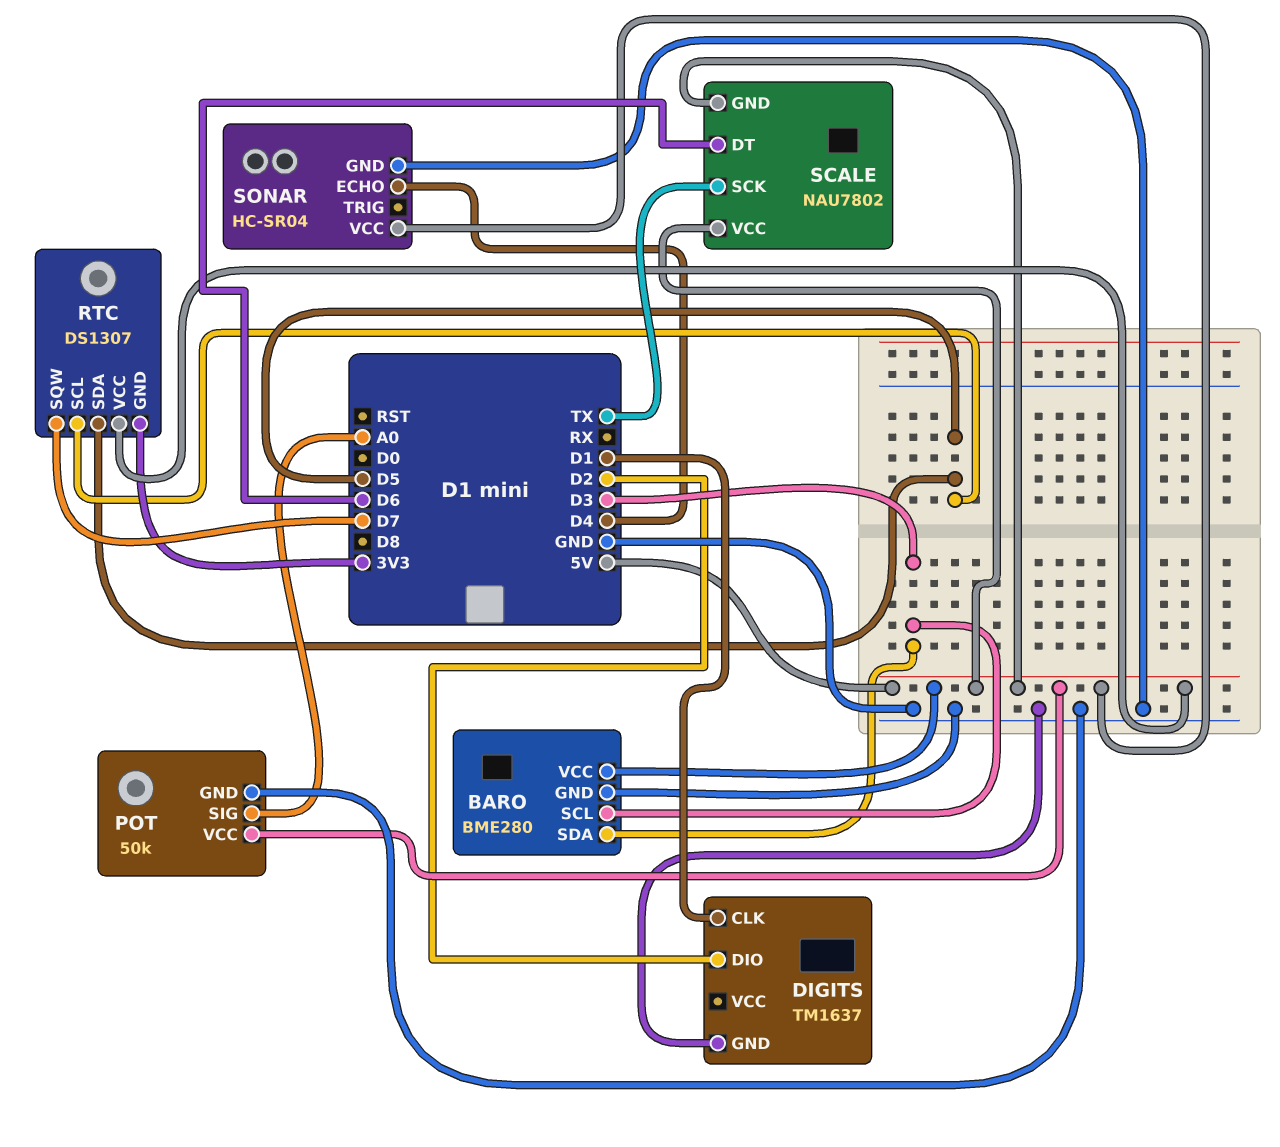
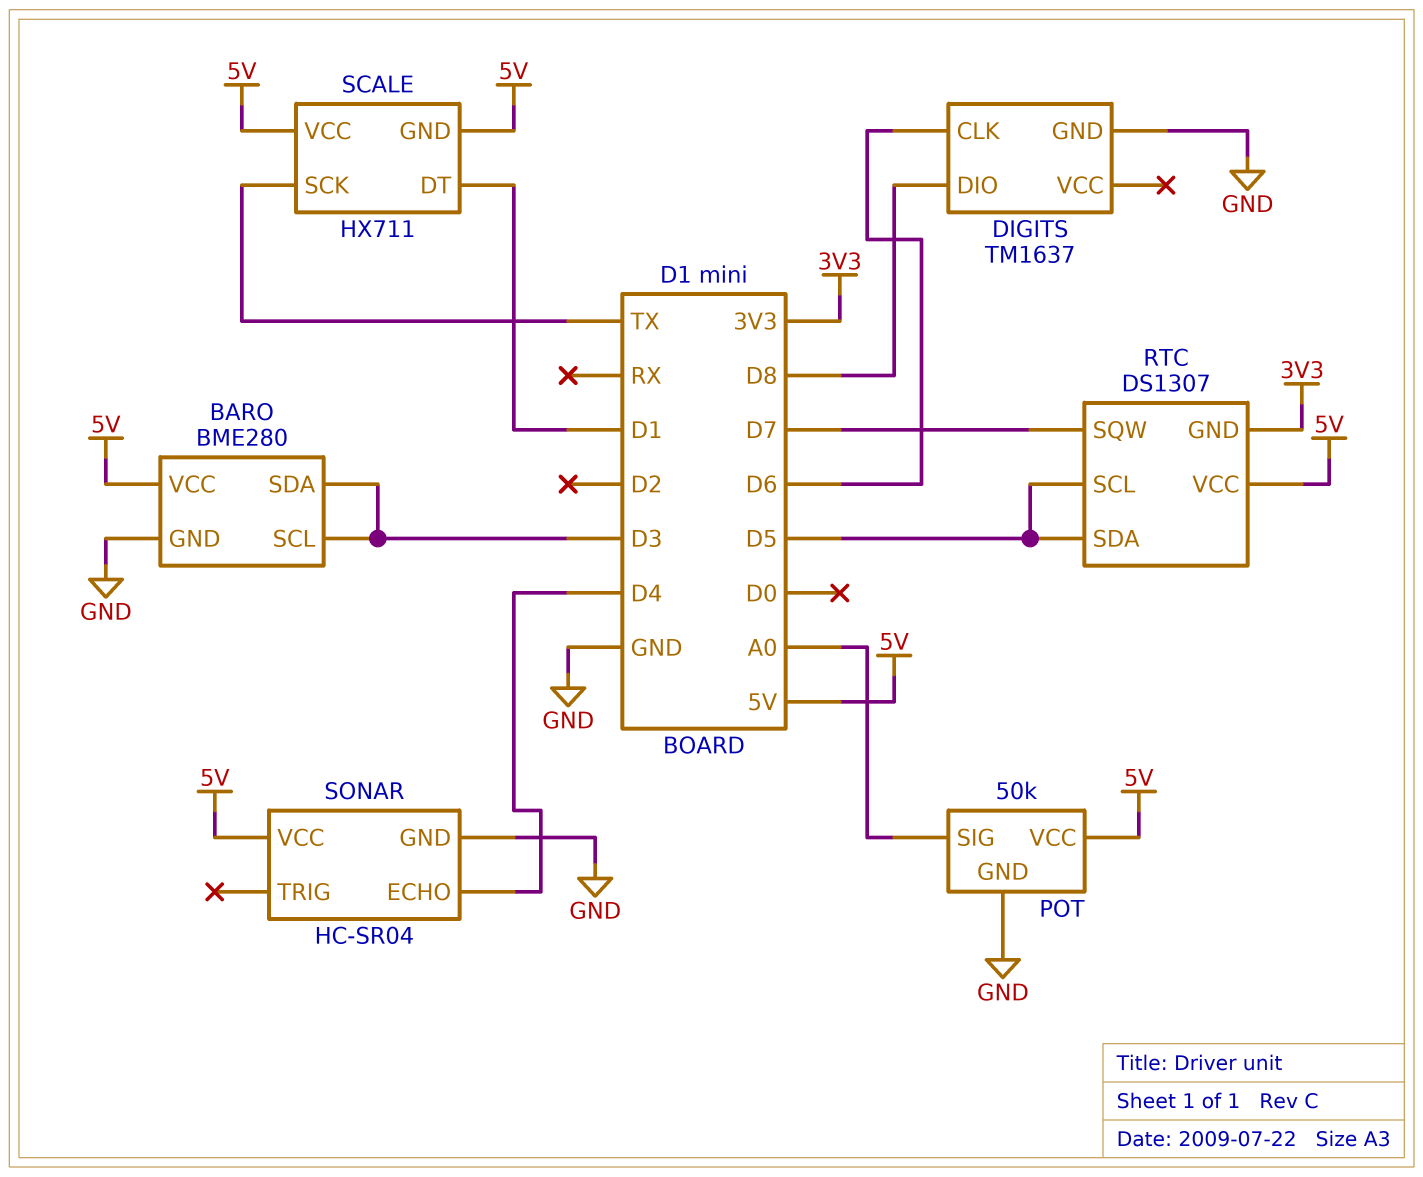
DIGITS pin CLK: D1 -> D6
DIGITS pin DIO: D2 -> D8
SCALE: NAU7802 -> HX711
SCALE pin DT: D6 -> D1

